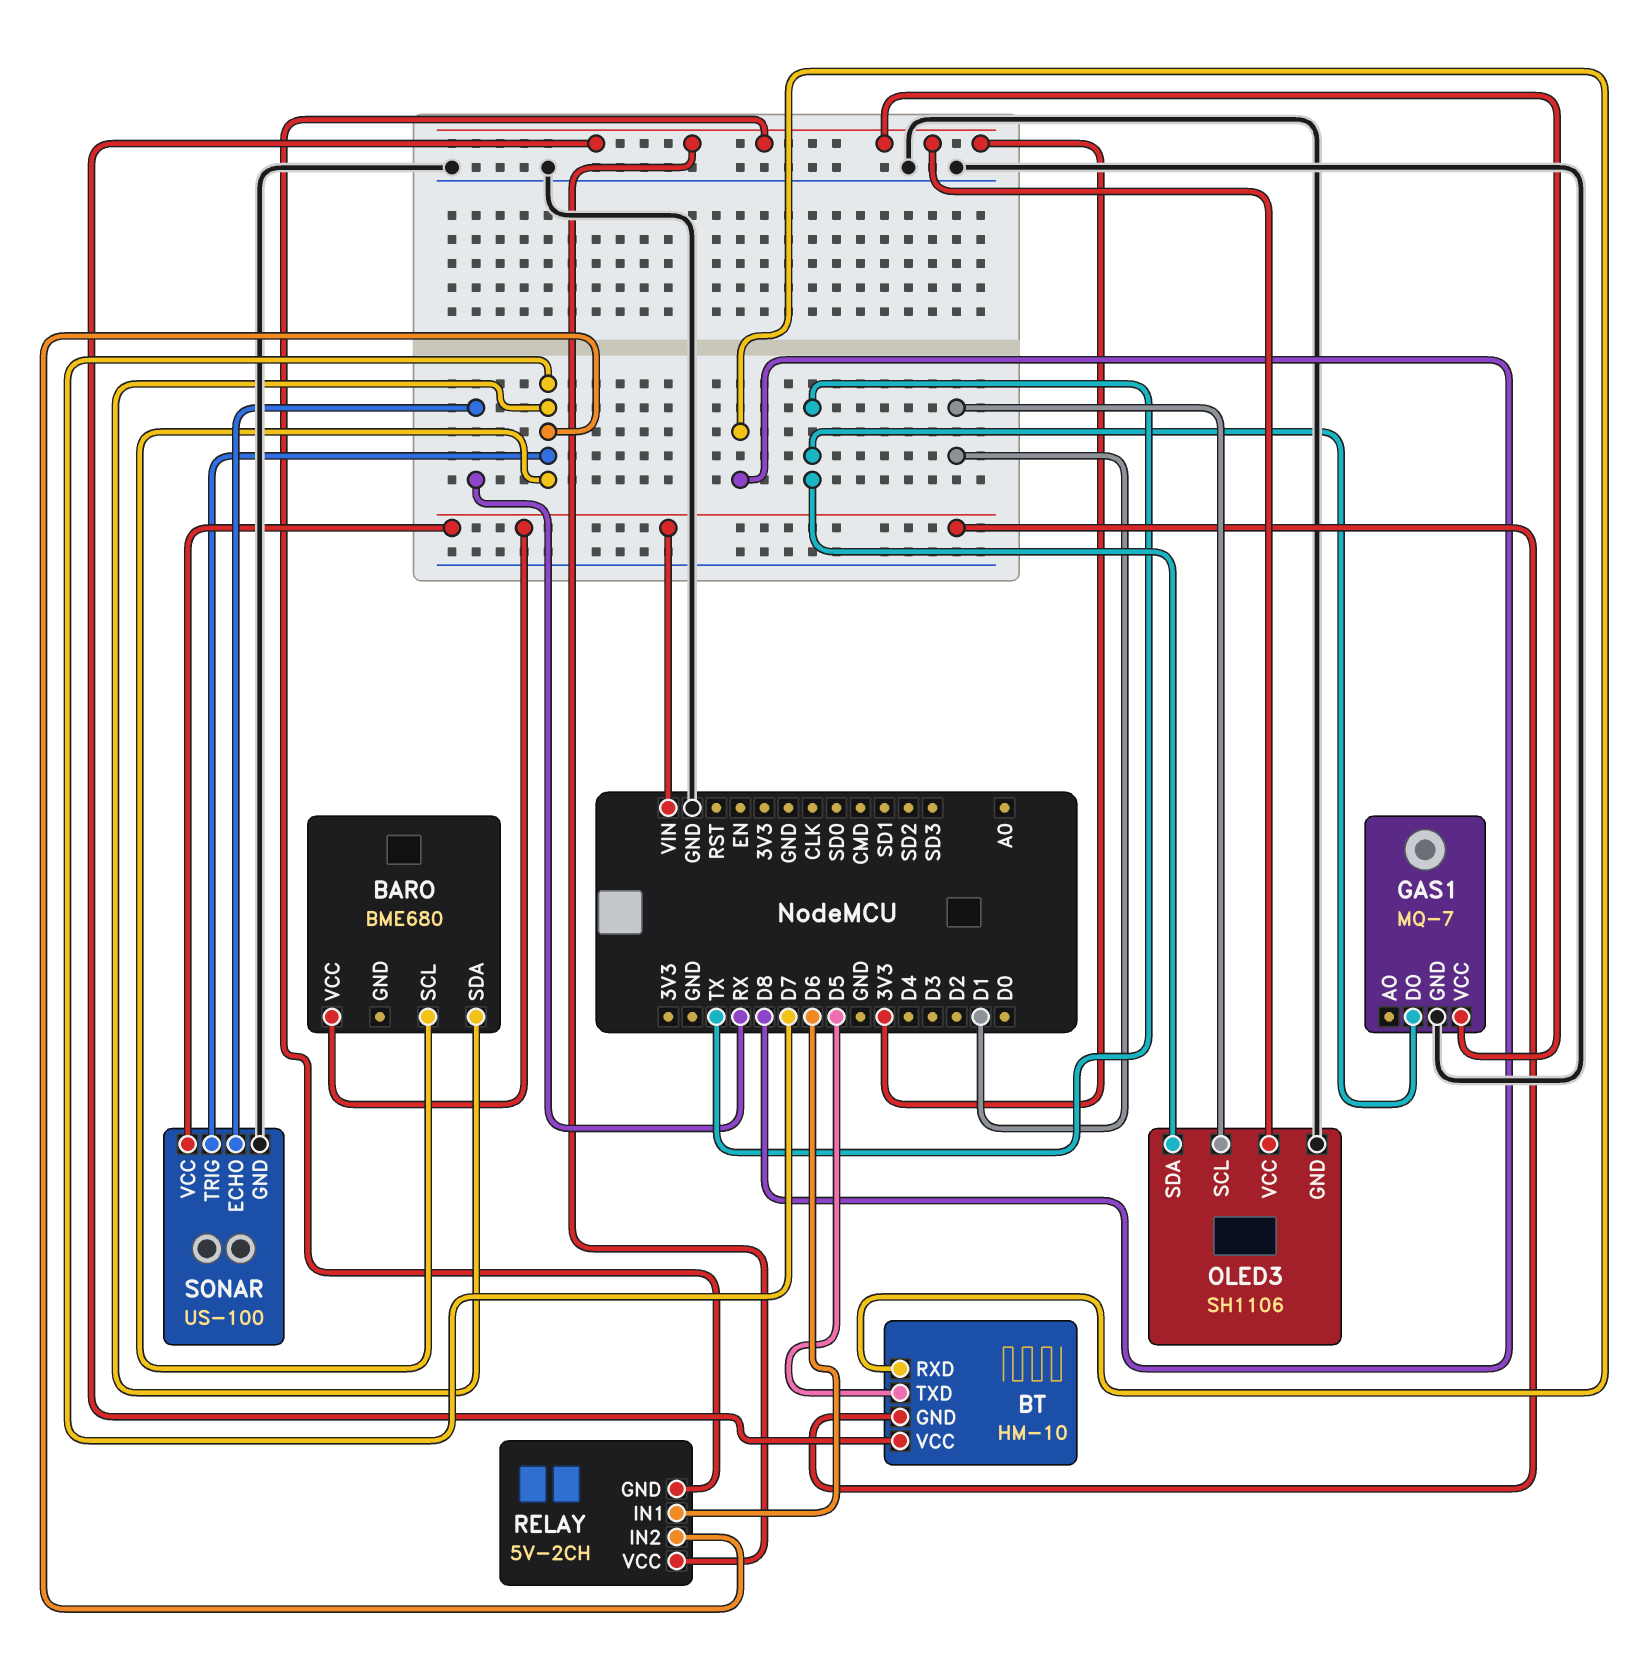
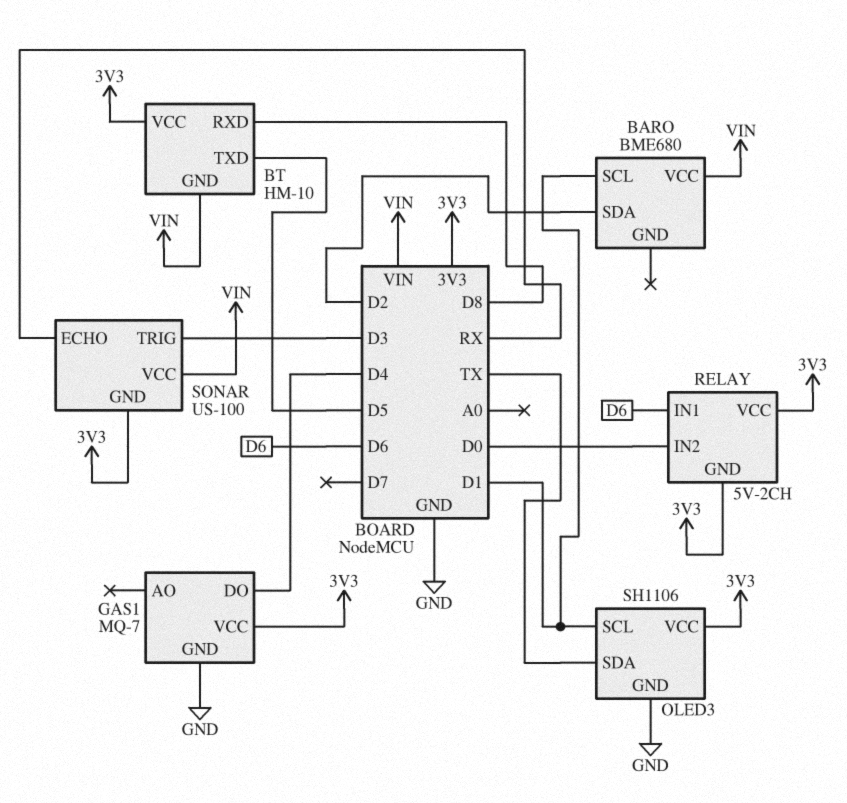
BARO pin SCL: D7 -> D1
BARO pin SDA: D7 -> D2
GAS1 pin DO: TX -> D4
RELAY pin IN2: D7 -> D0
SONAR pin GND: GND -> 3V3
SONAR pin TRIG: D7 -> D3

